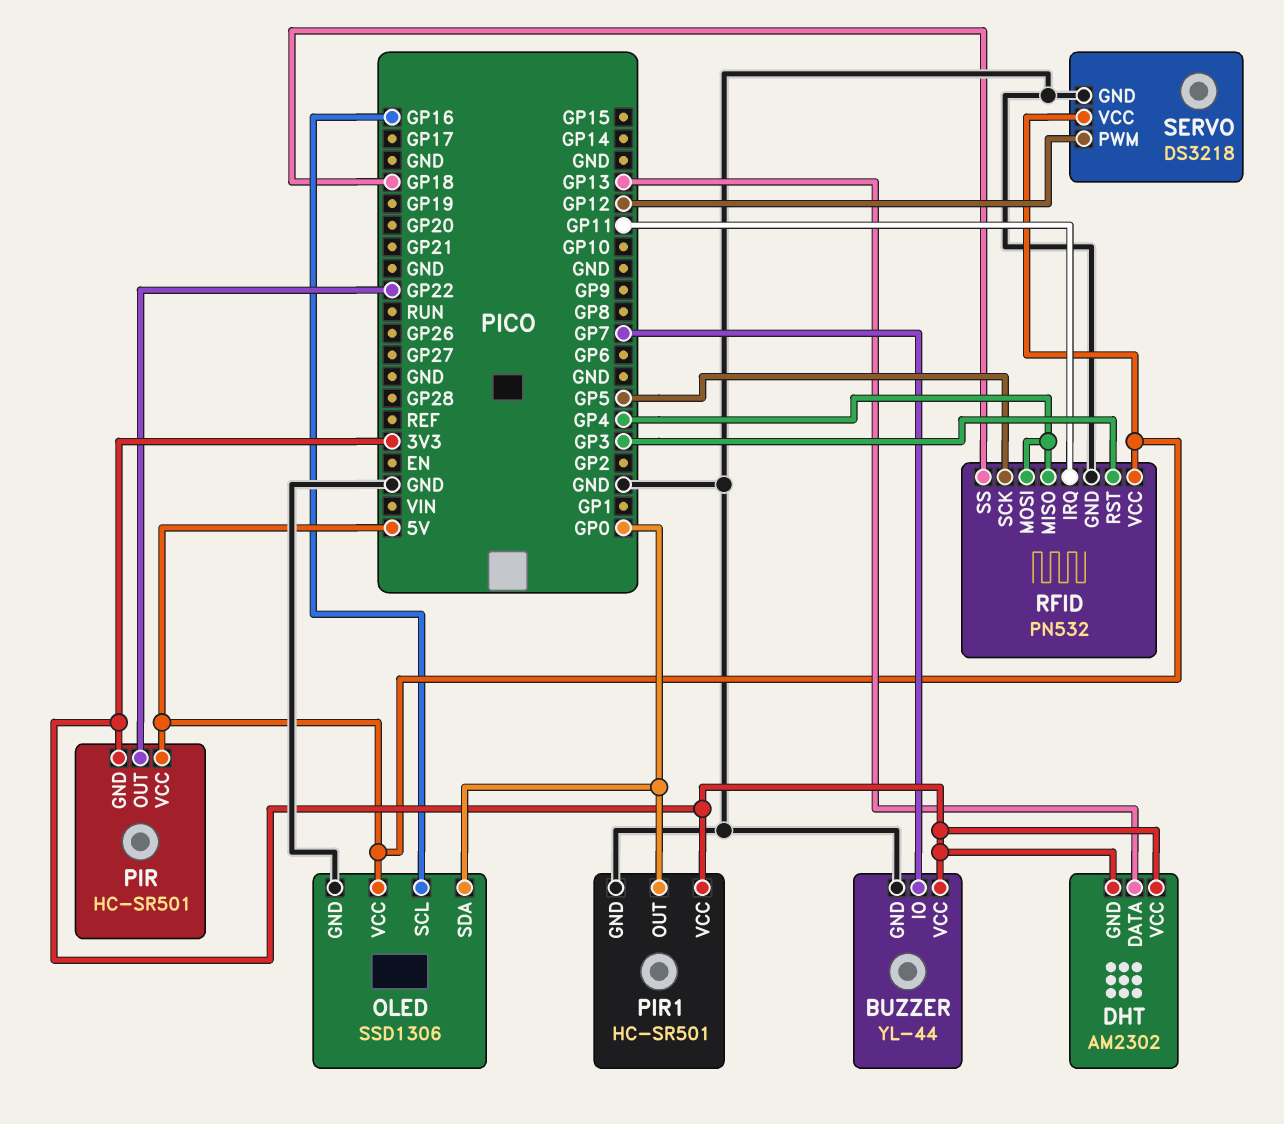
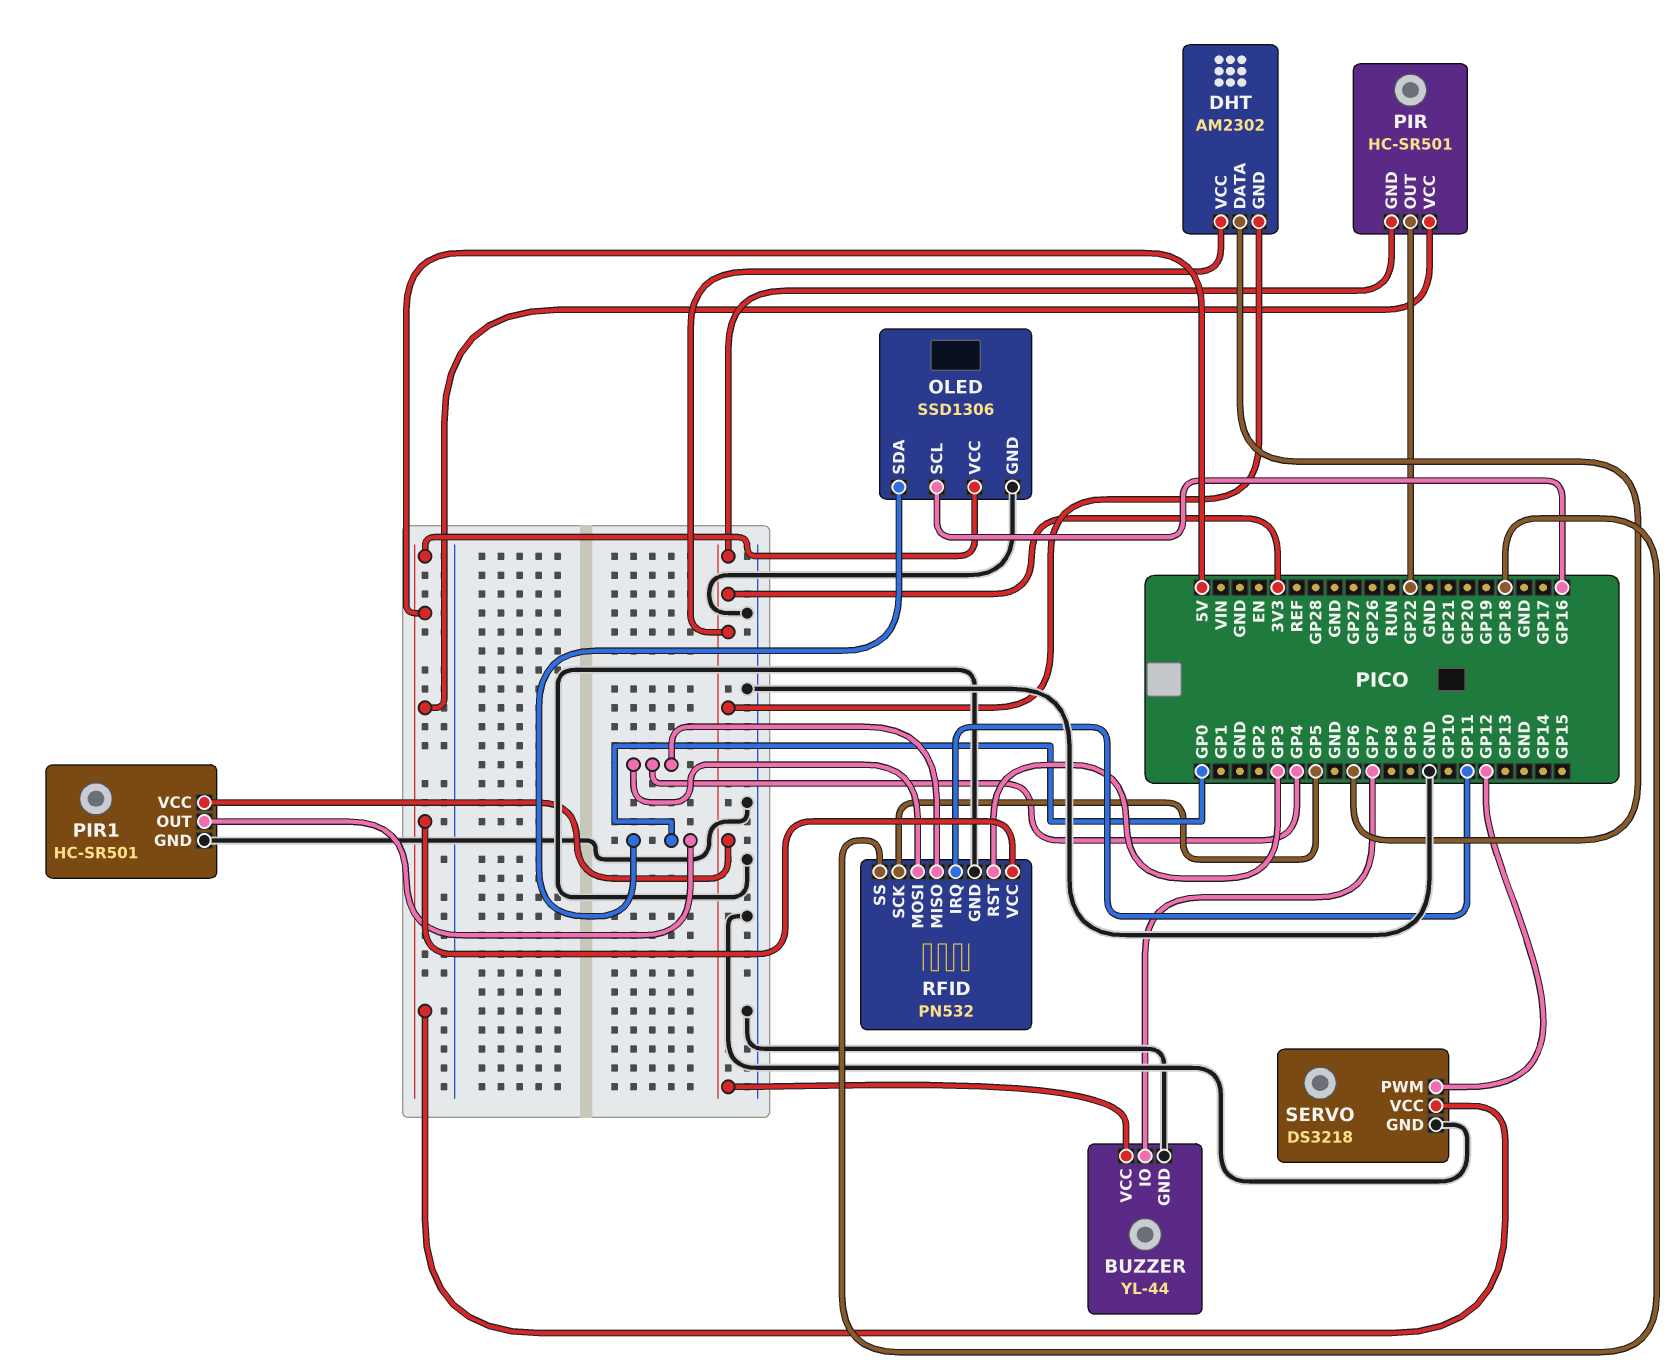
DHT pin DATA: GP13 -> GP6

